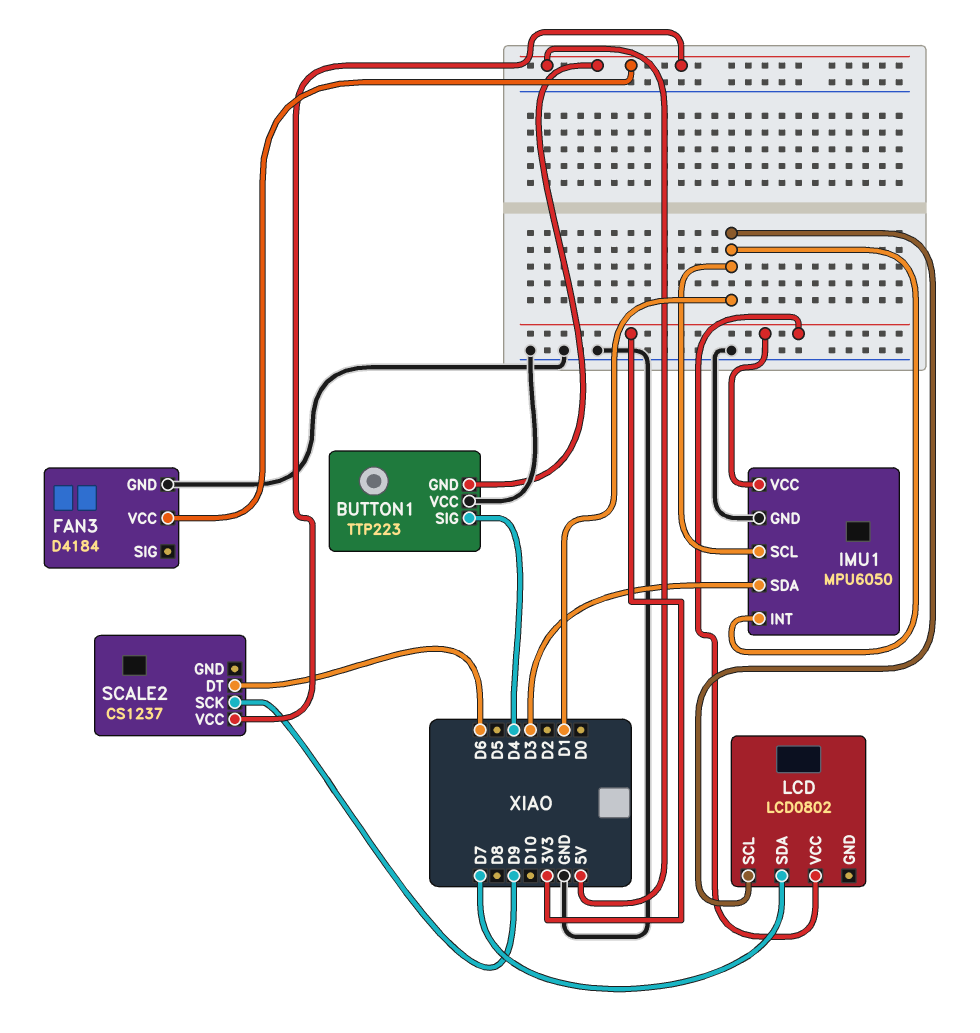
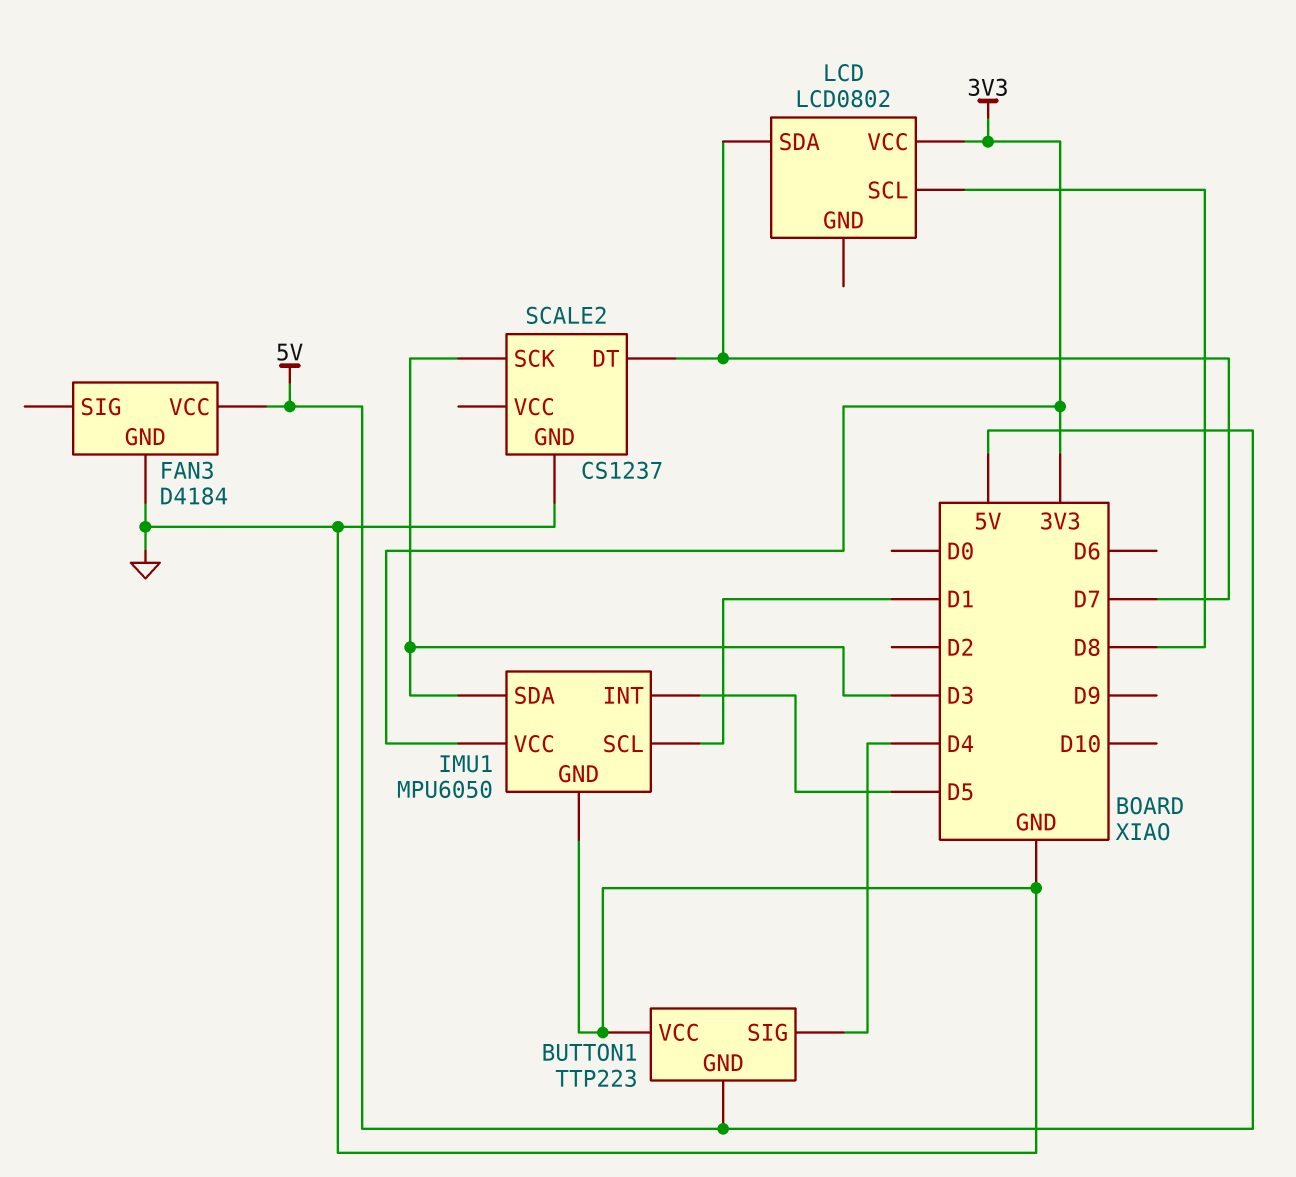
IMU1 pin INT: D1 -> D5
LCD pin SCL: D1 -> D8
SCALE2 pin DT: D6 -> D7
SCALE2 pin GND: none -> GND
SCALE2 pin SCK: D9 -> D3
SCALE2 pin VCC: 5V -> none

